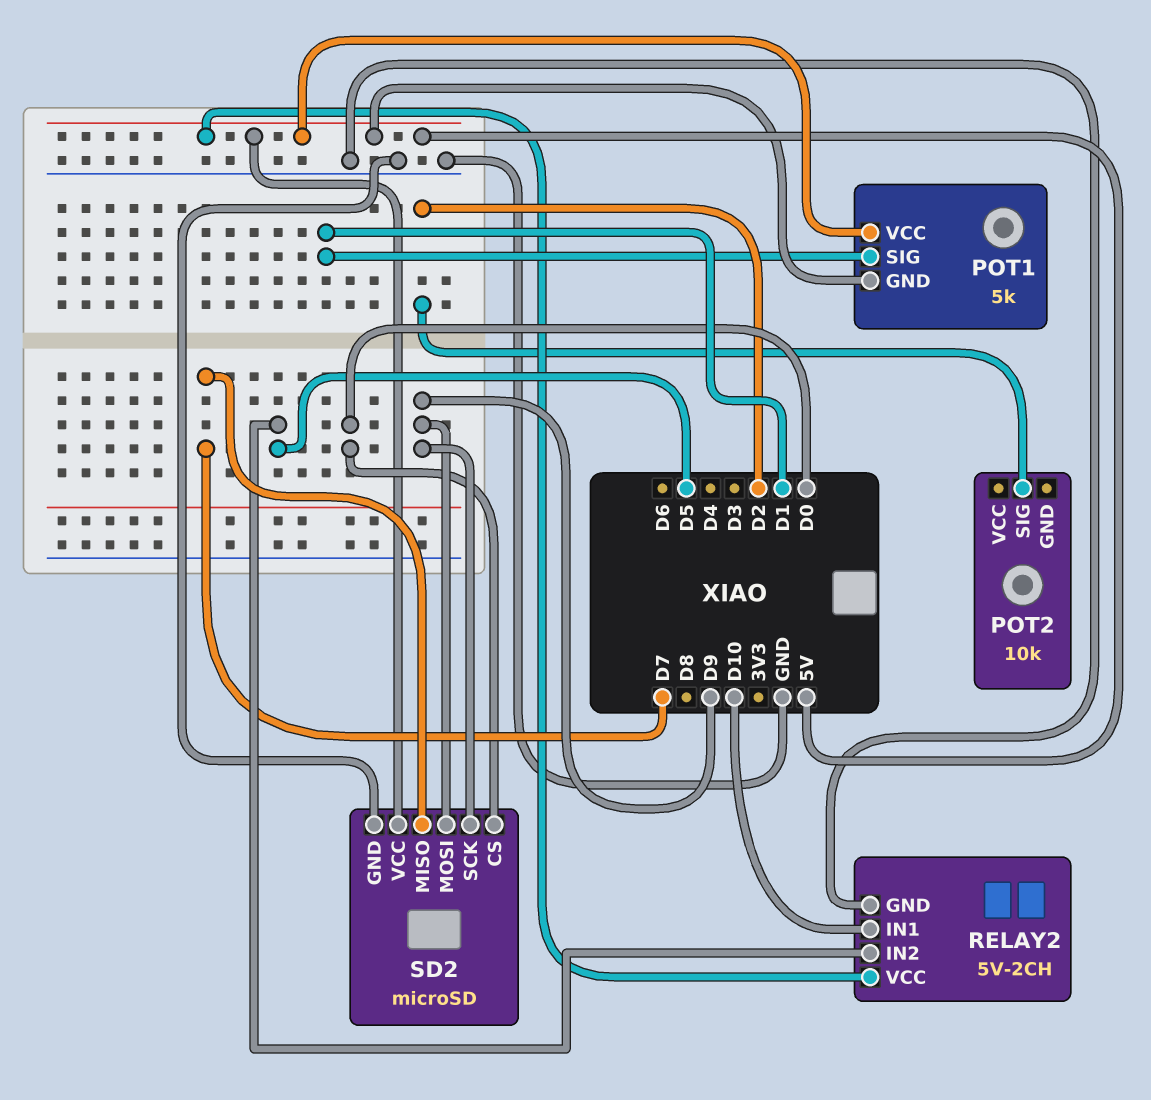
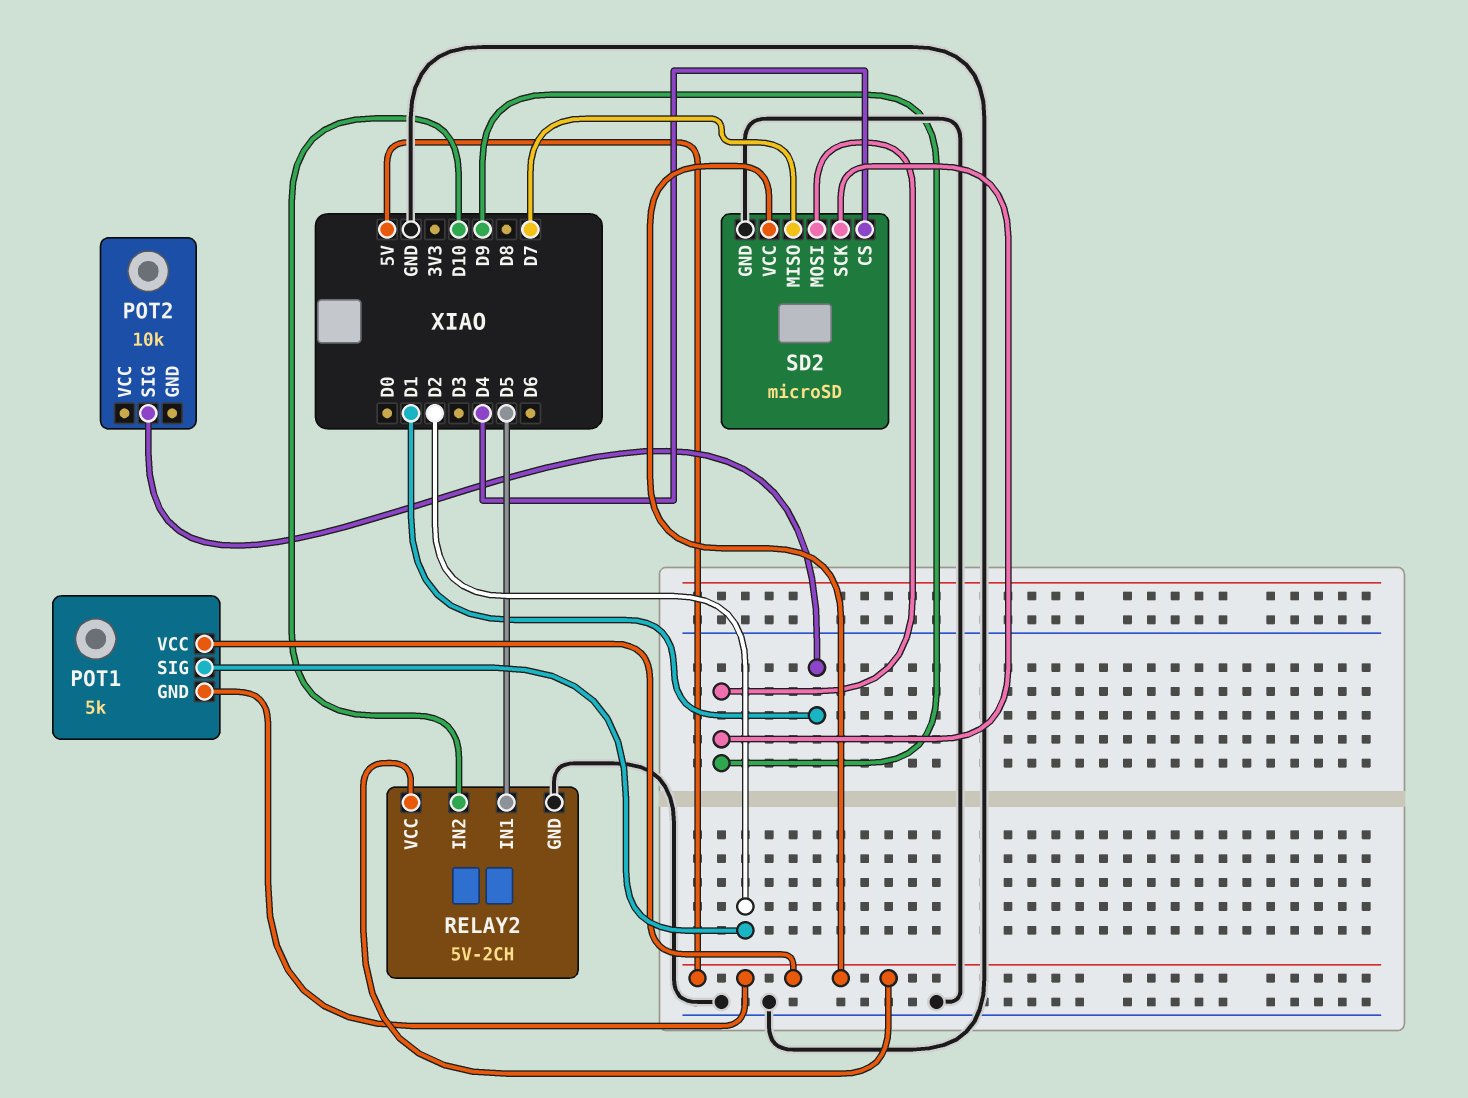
POT1 pin SIG: D1 -> D2
POT2 pin SIG: D2 -> D1
RELAY2 pin IN1: D10 -> D5
RELAY2 pin IN2: D5 -> D10
SD2 pin CS: D0 -> D4

